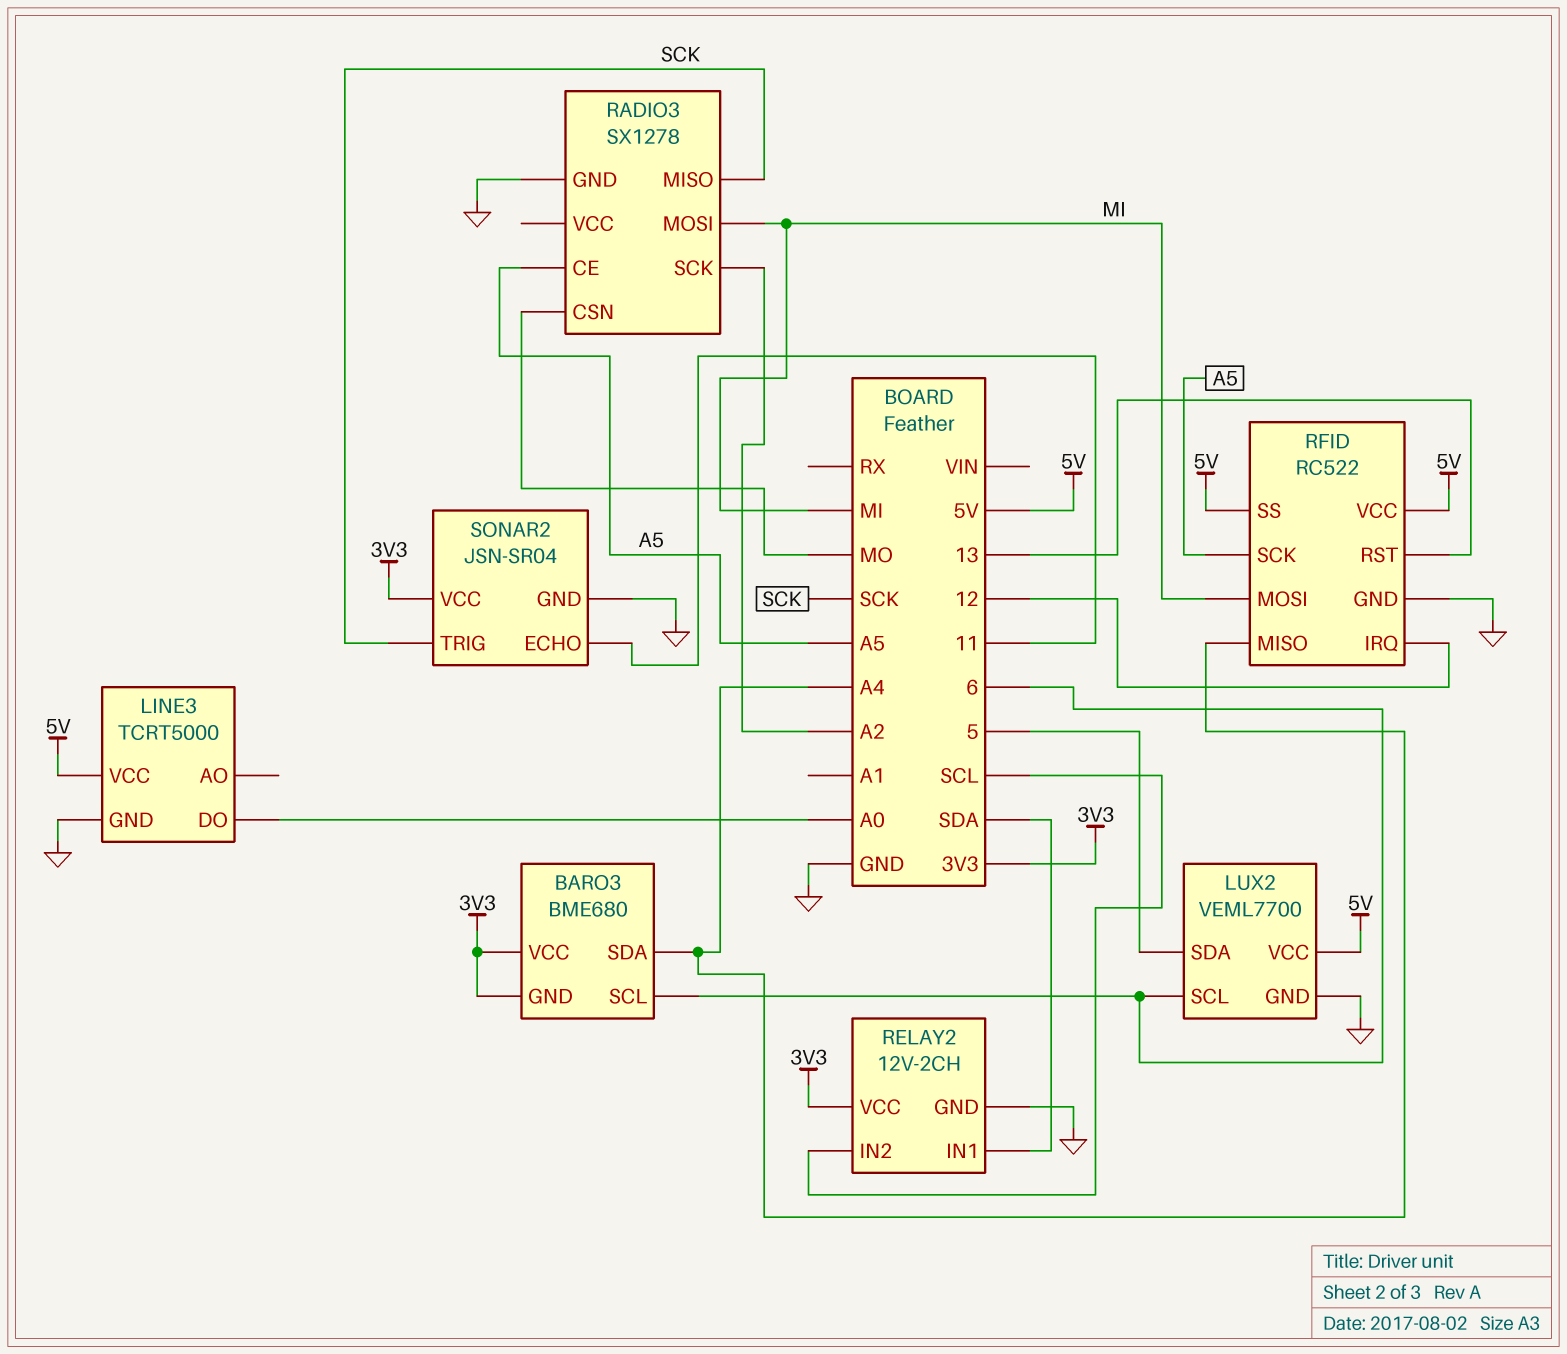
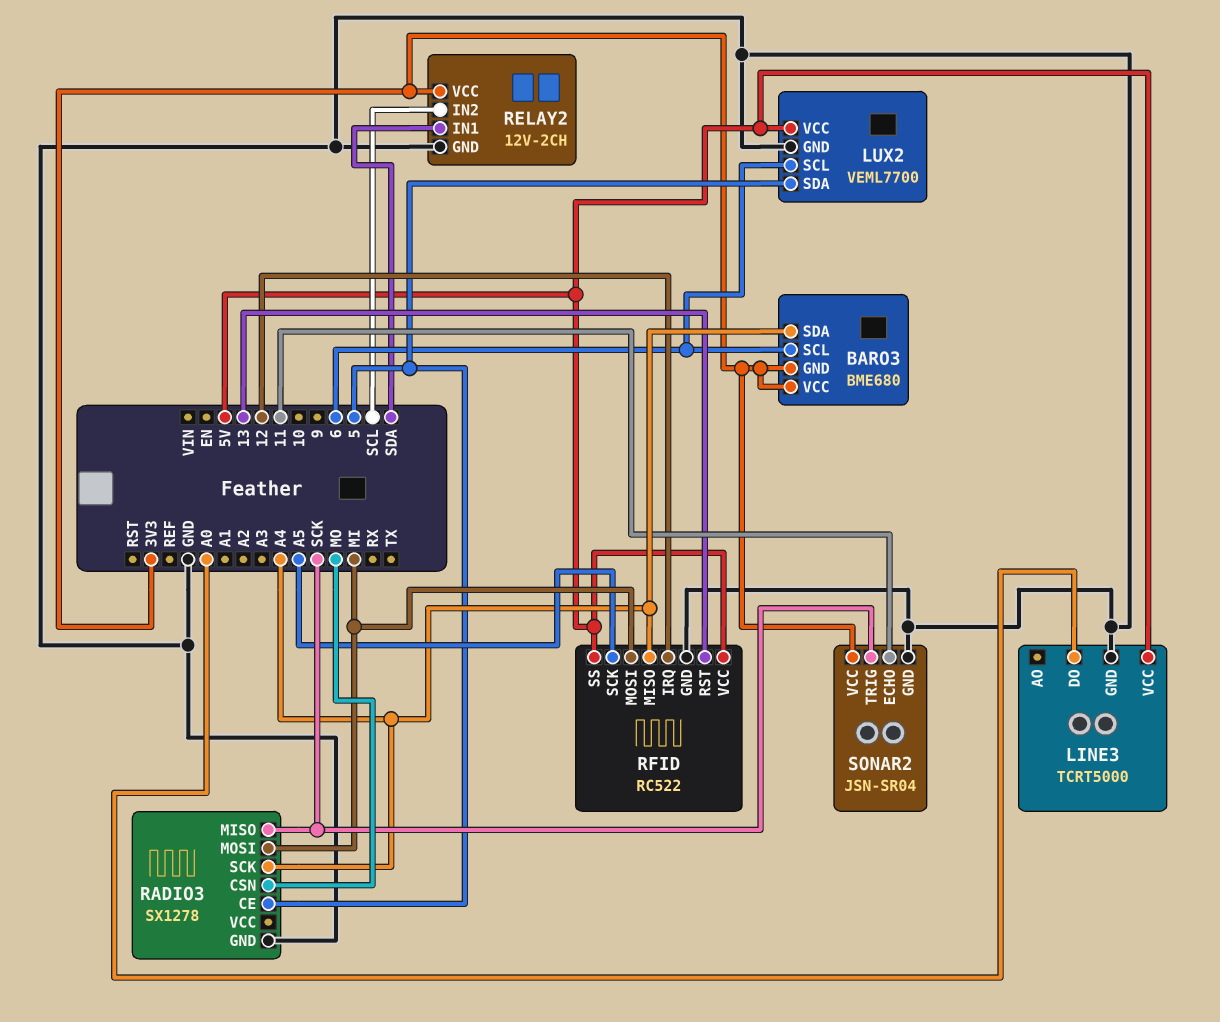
RADIO3 pin CE: A5 -> 5
RADIO3 pin SCK: A2 -> A4

